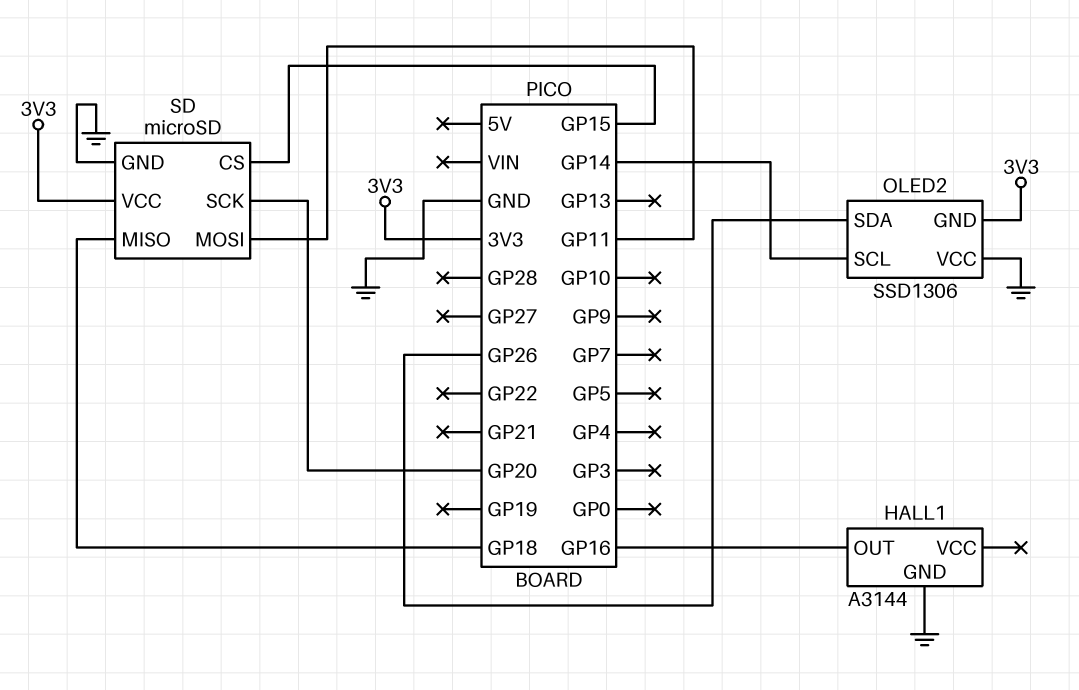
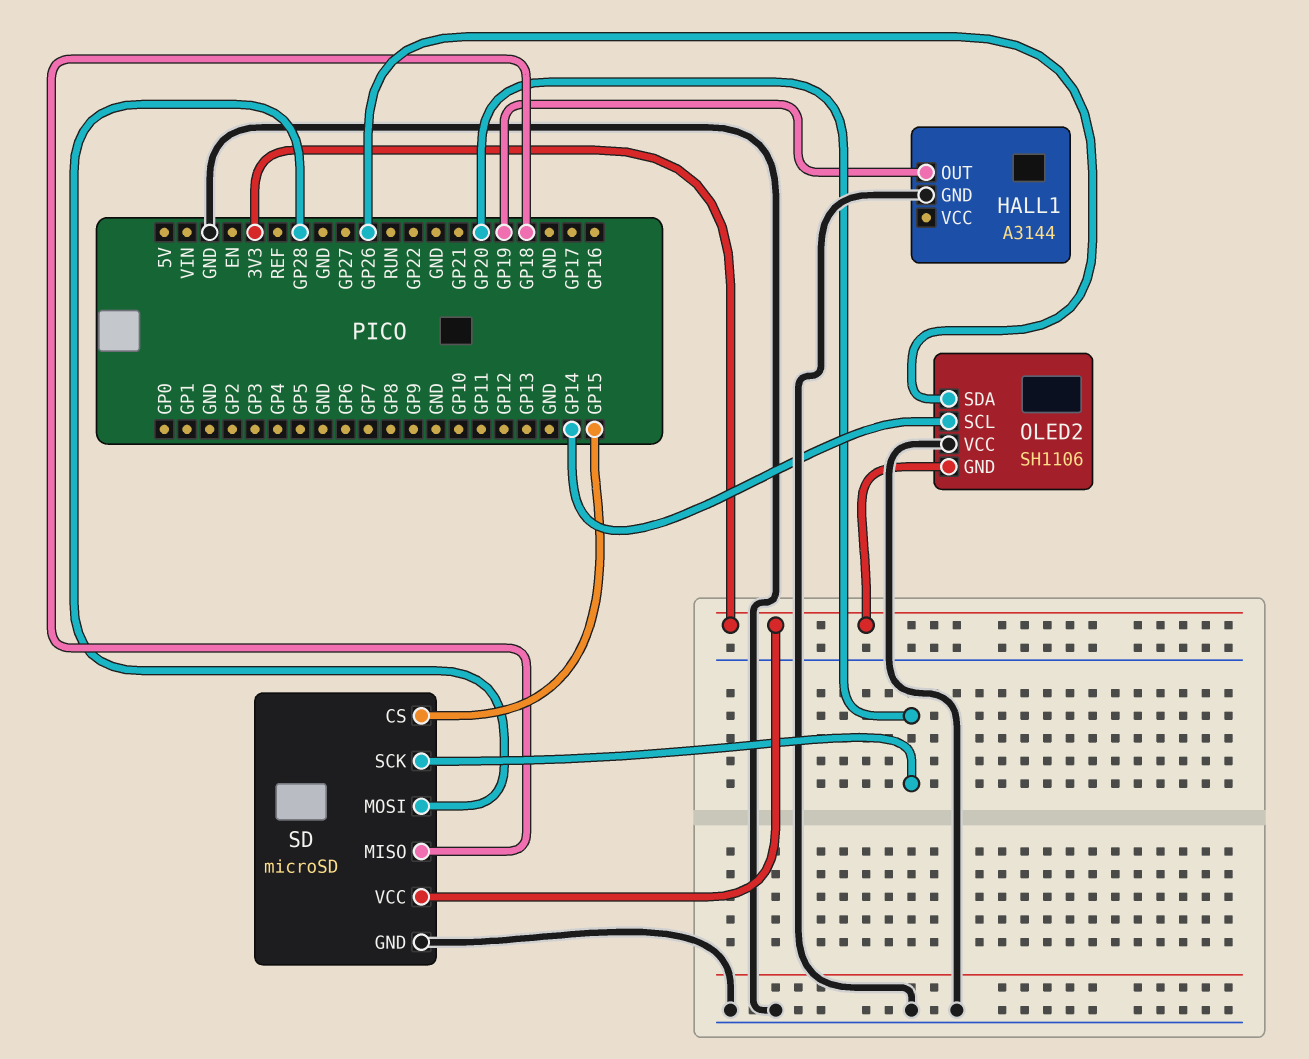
HALL1 pin OUT: GP16 -> GP19
OLED2: SSD1306 -> SH1106
SD pin MOSI: GP11 -> GP28

